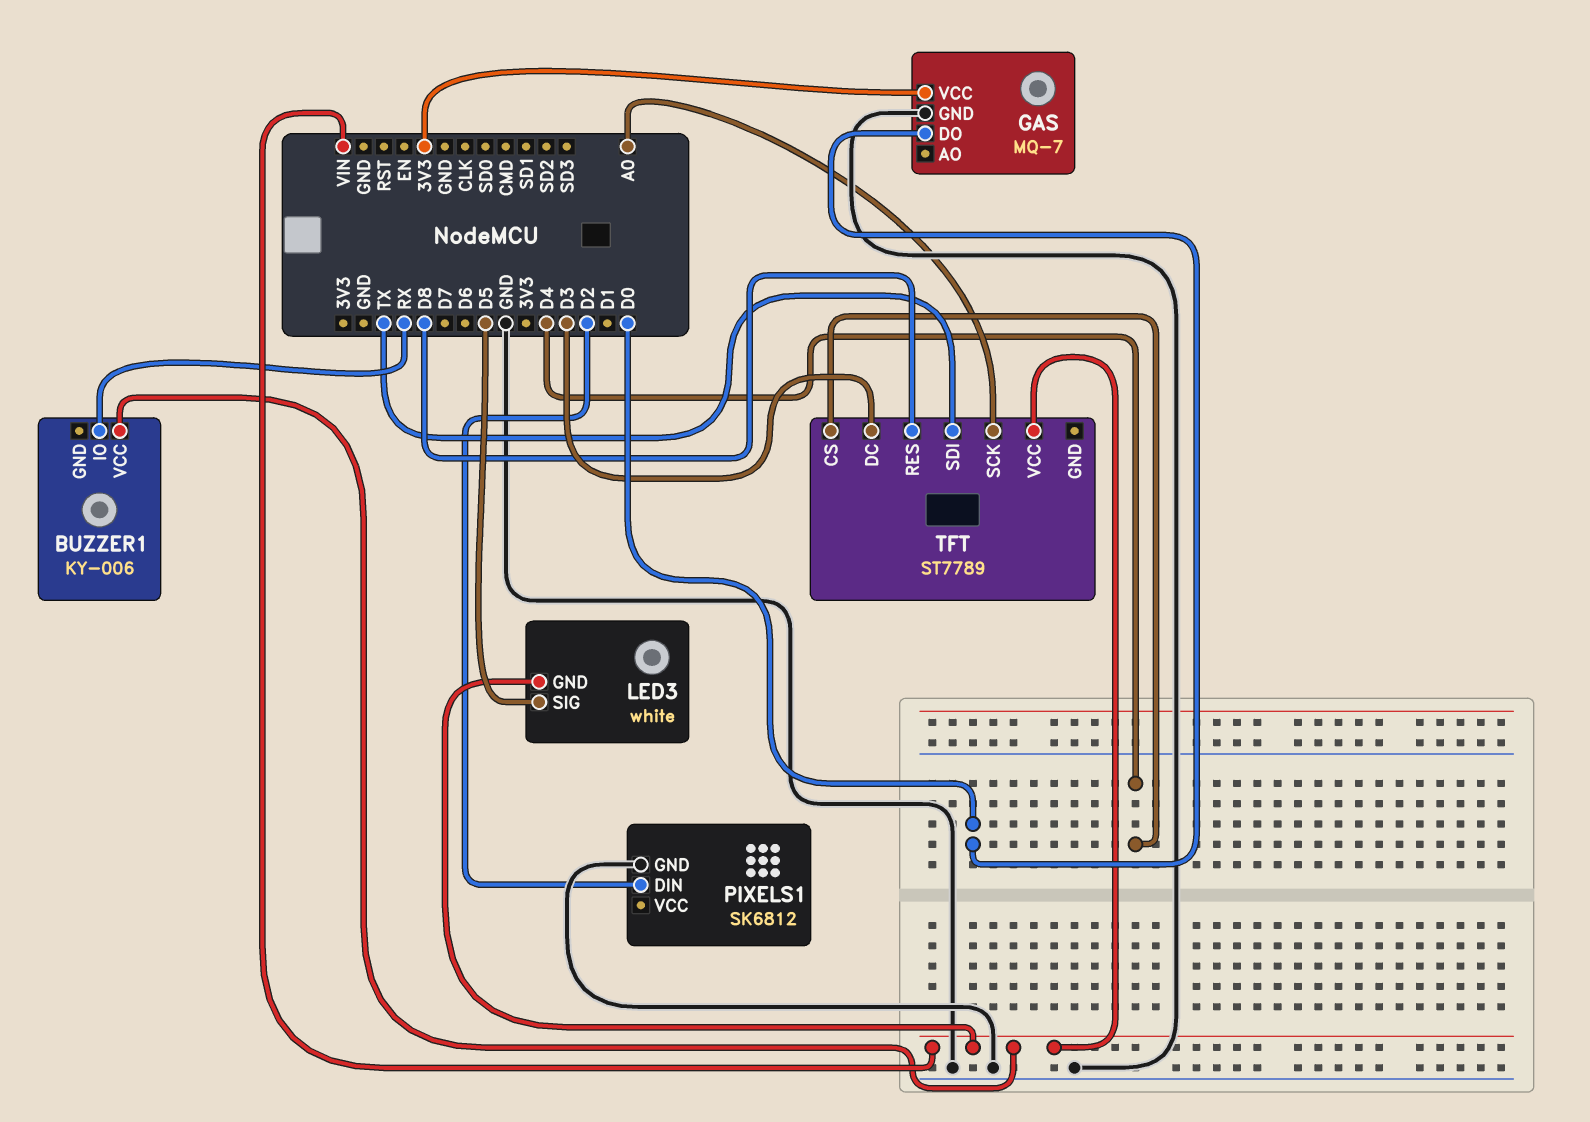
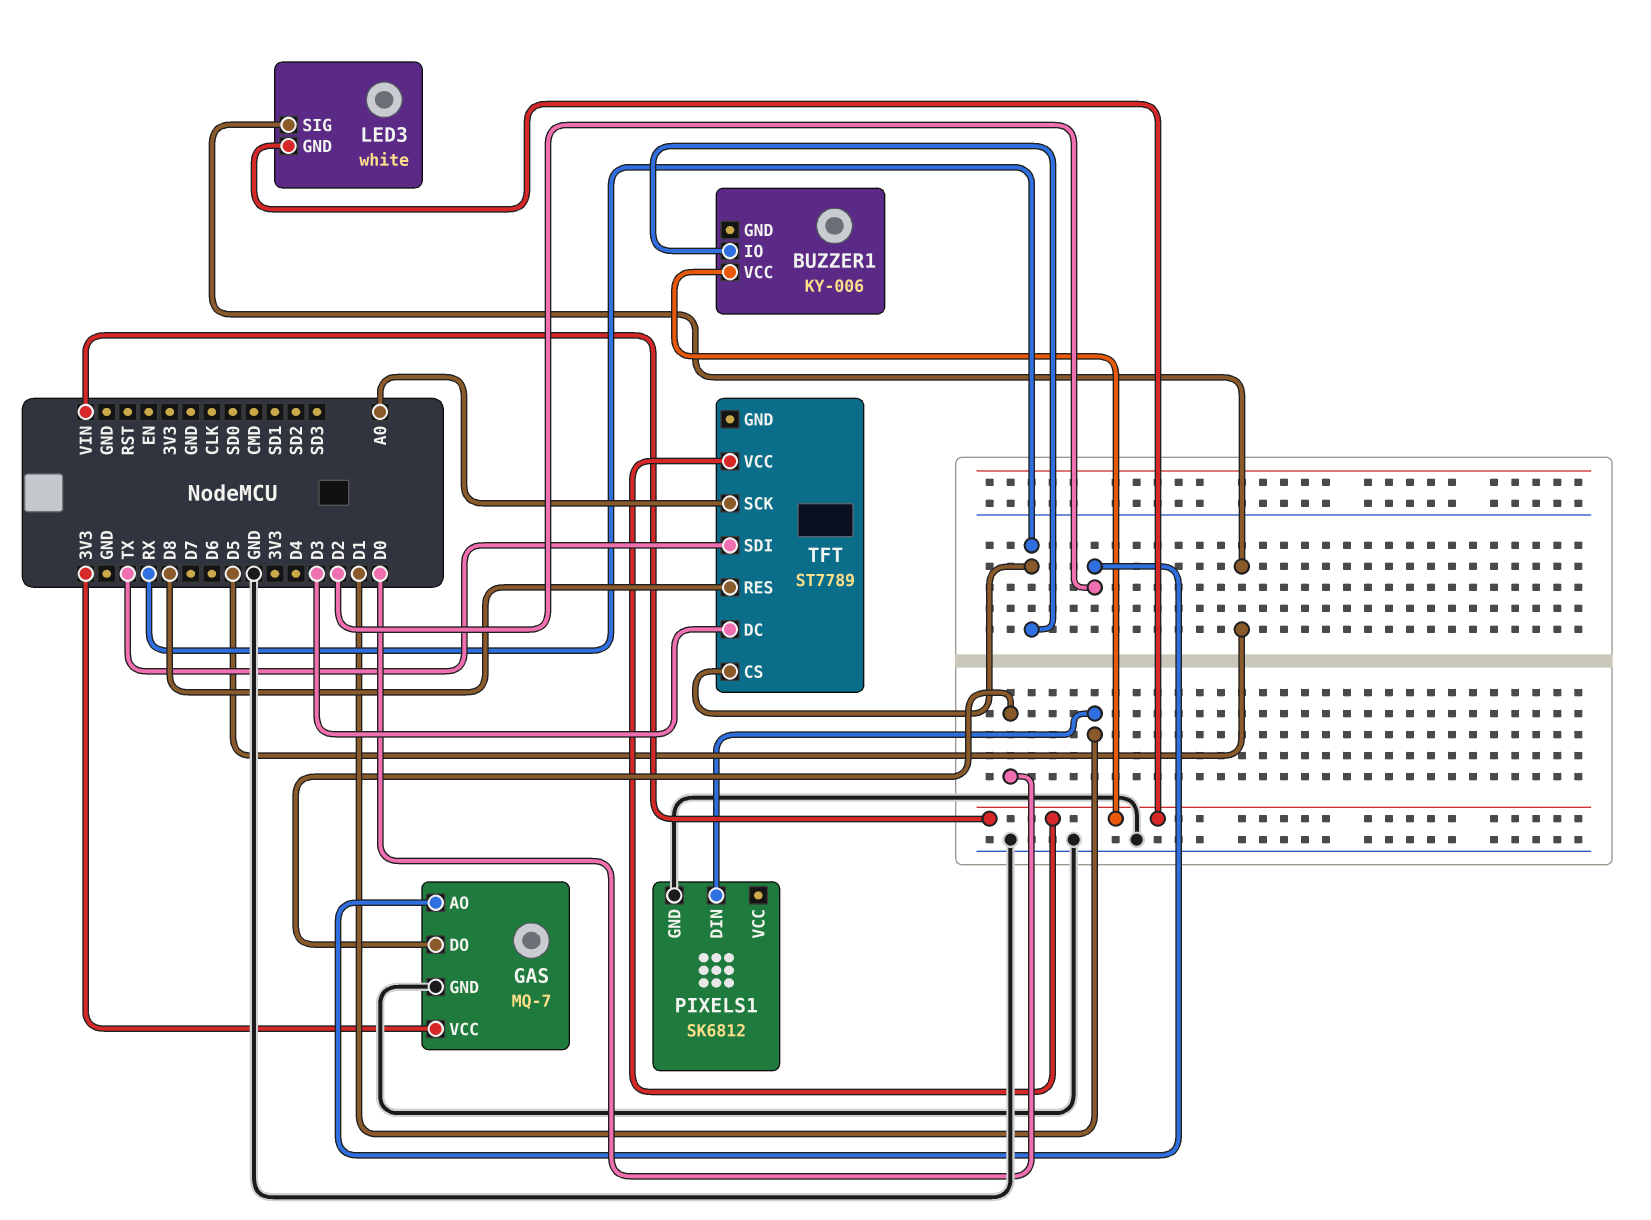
GAS pin AO: none -> D2
PIXELS1 pin DIN: D2 -> D1
TFT pin CS: D4 -> RX

